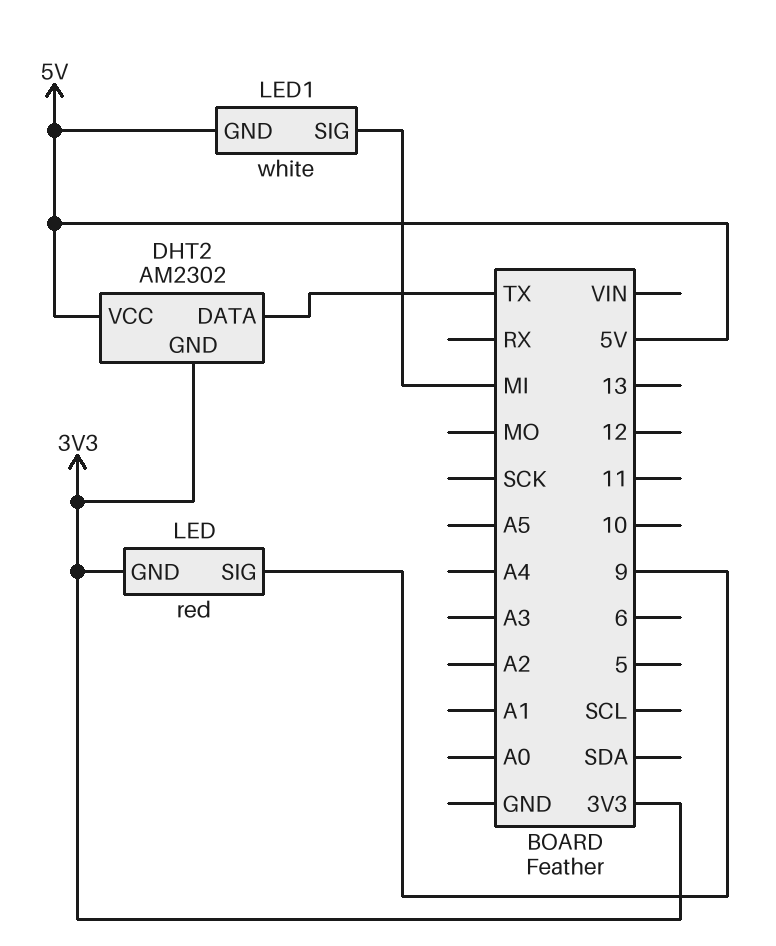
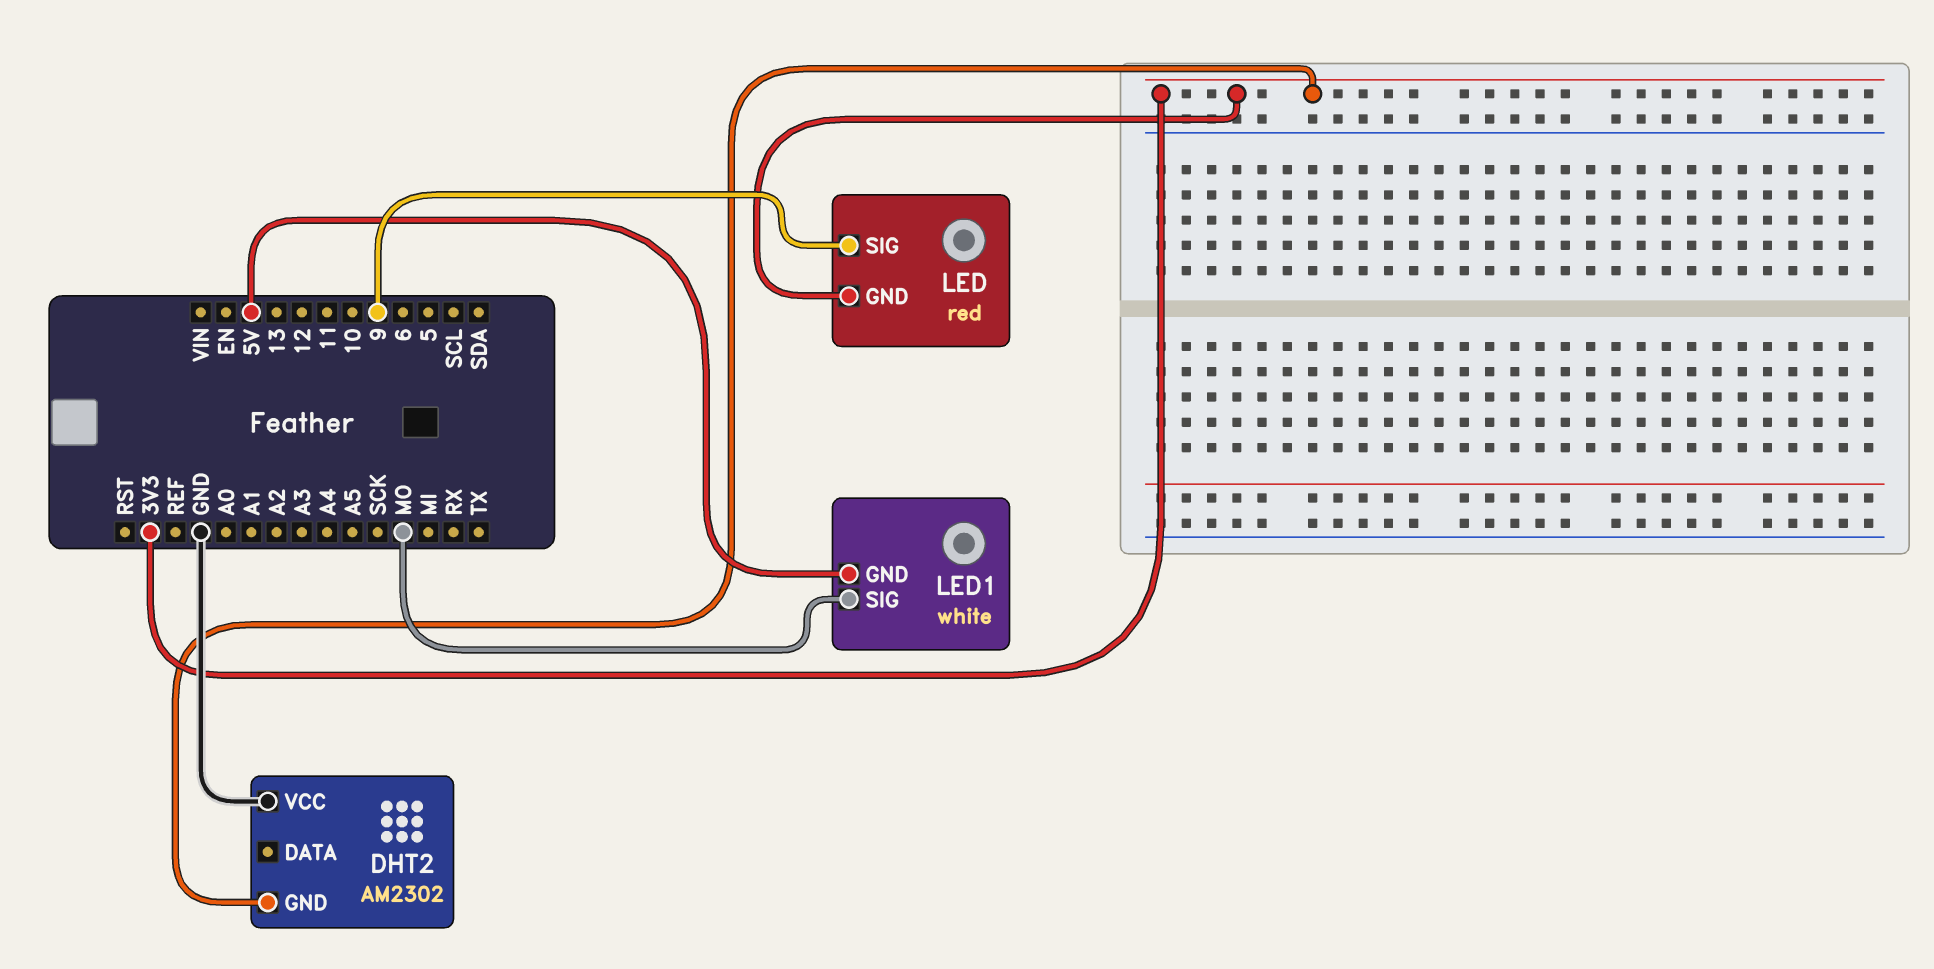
DHT2 pin DATA: TX -> none
DHT2 pin VCC: 5V -> GND
LED1 pin SIG: MI -> MO

